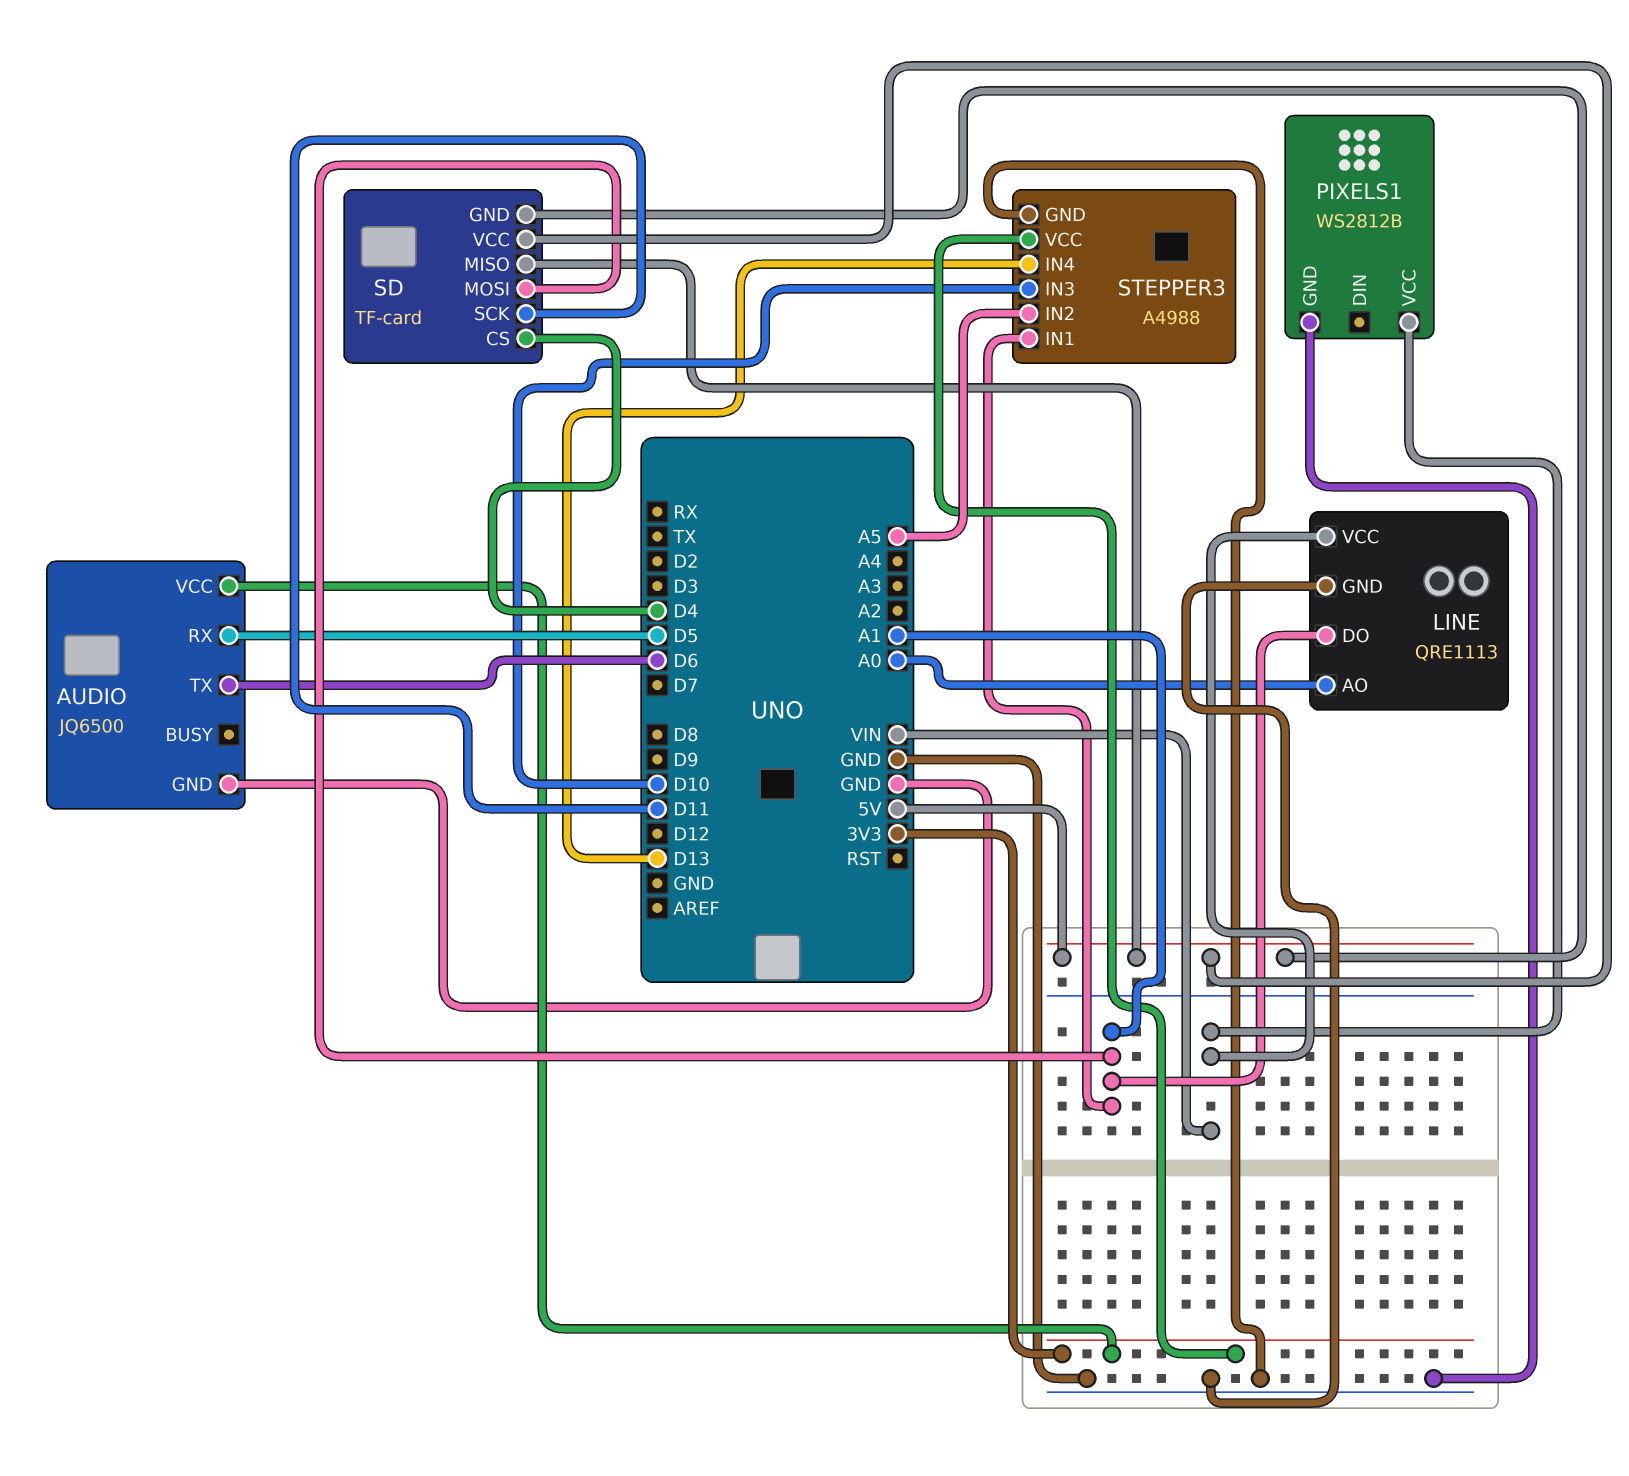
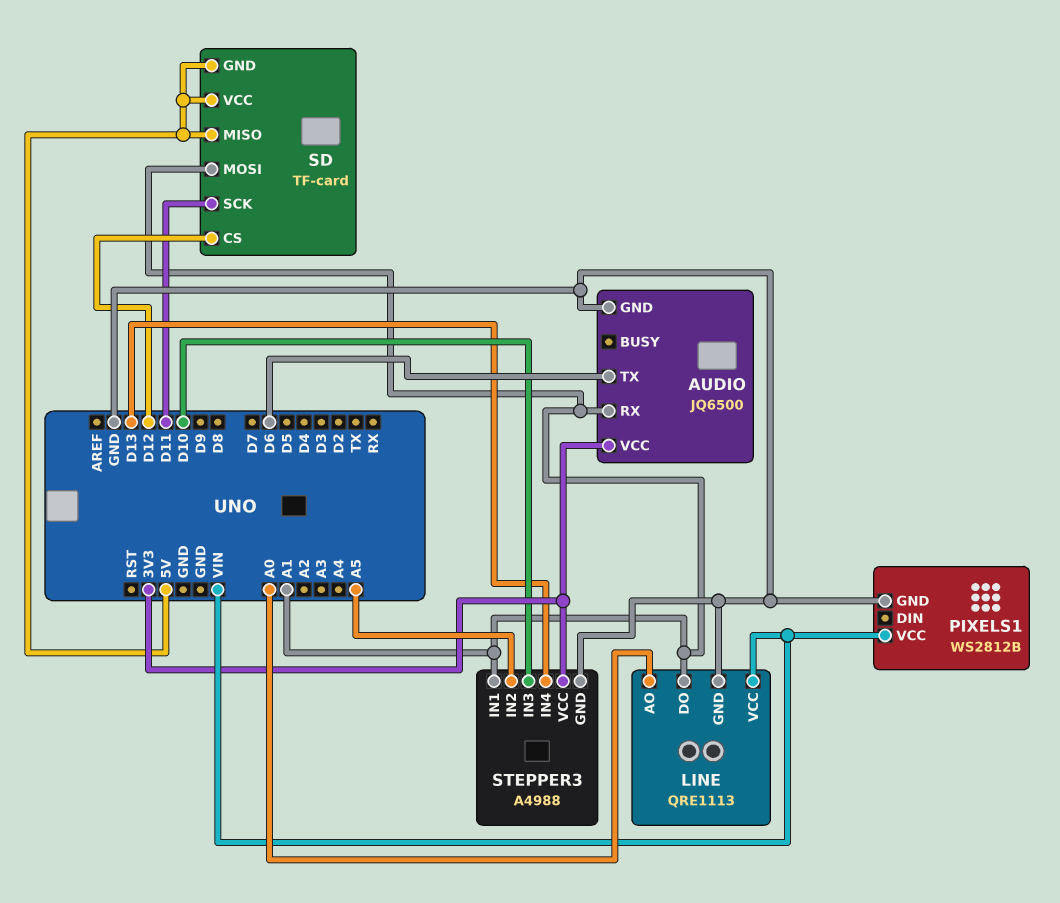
AUDIO pin RX: D5 -> A1
SD pin CS: D4 -> D12

